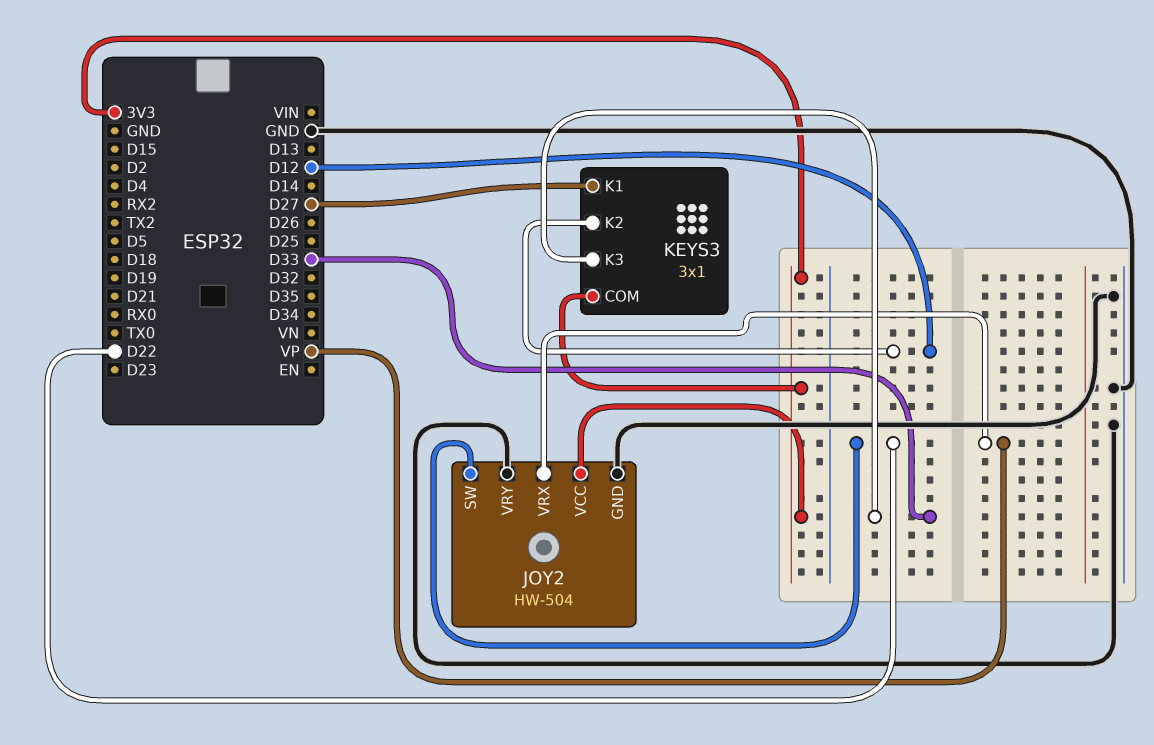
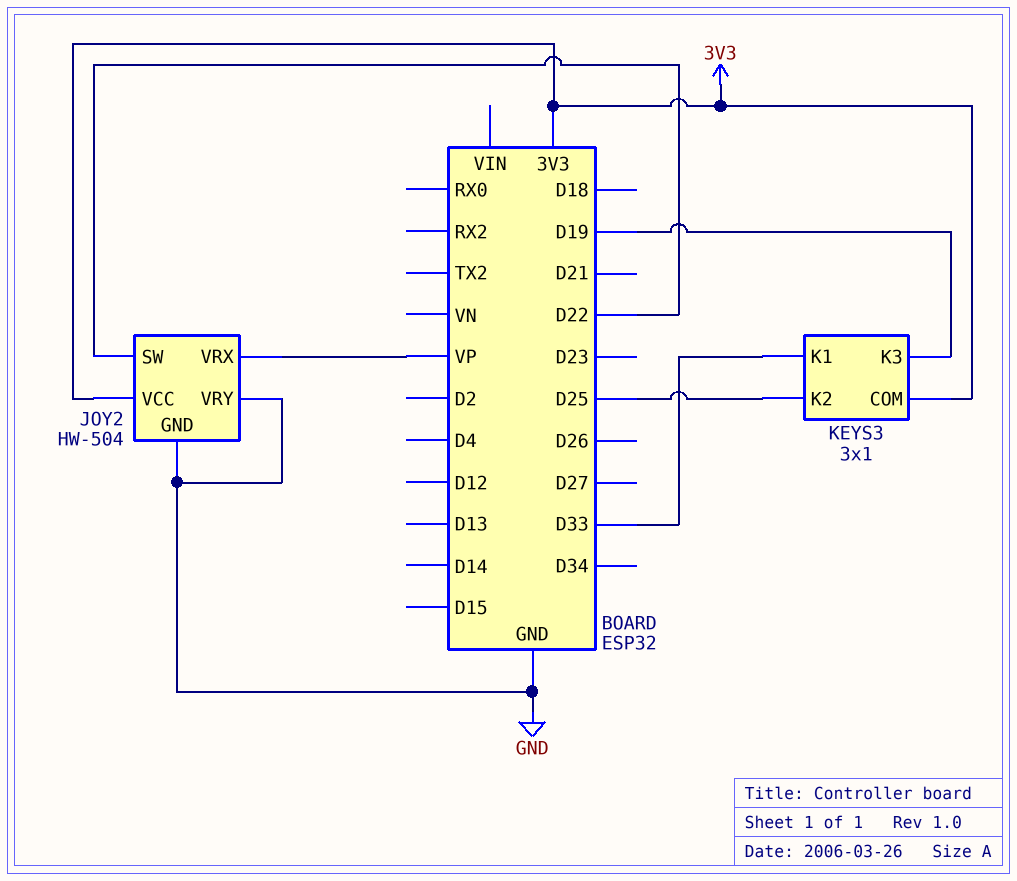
KEYS3 pin K1: D27 -> D33
KEYS3 pin K2: D12 -> D25
KEYS3 pin K3: D33 -> D19

